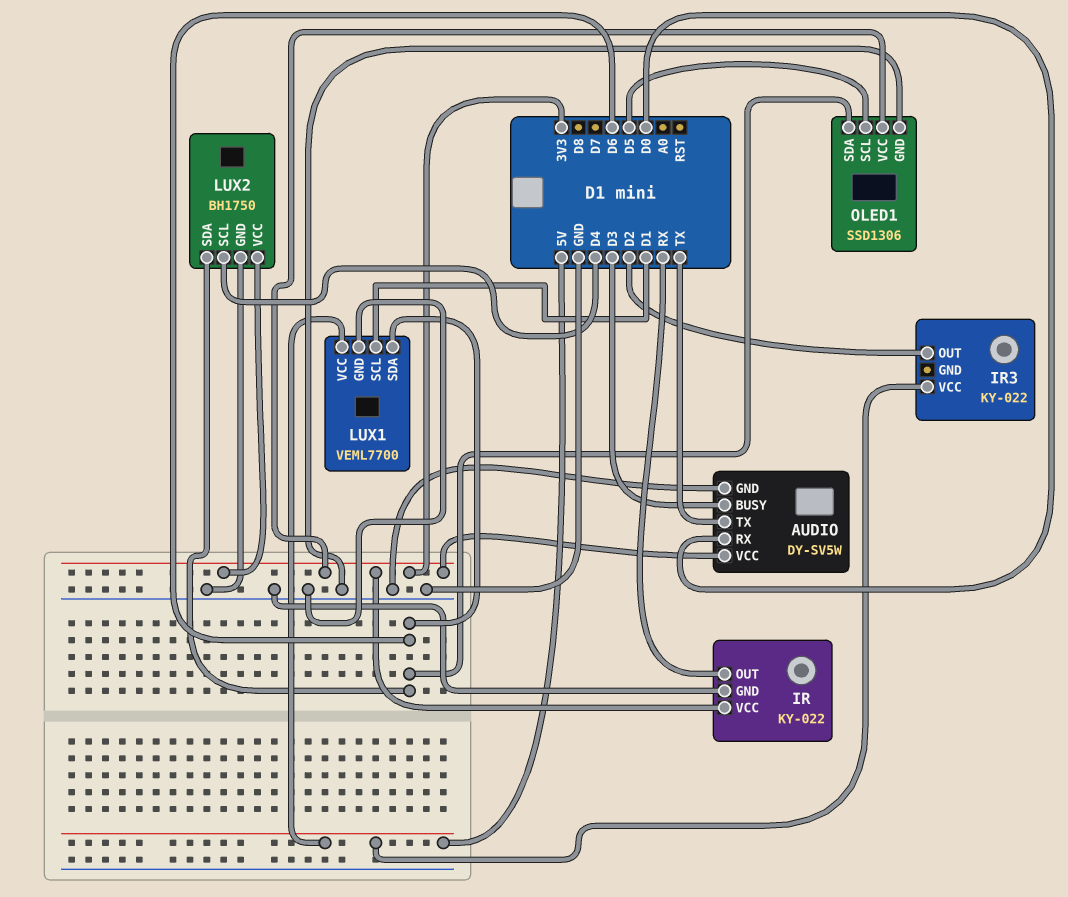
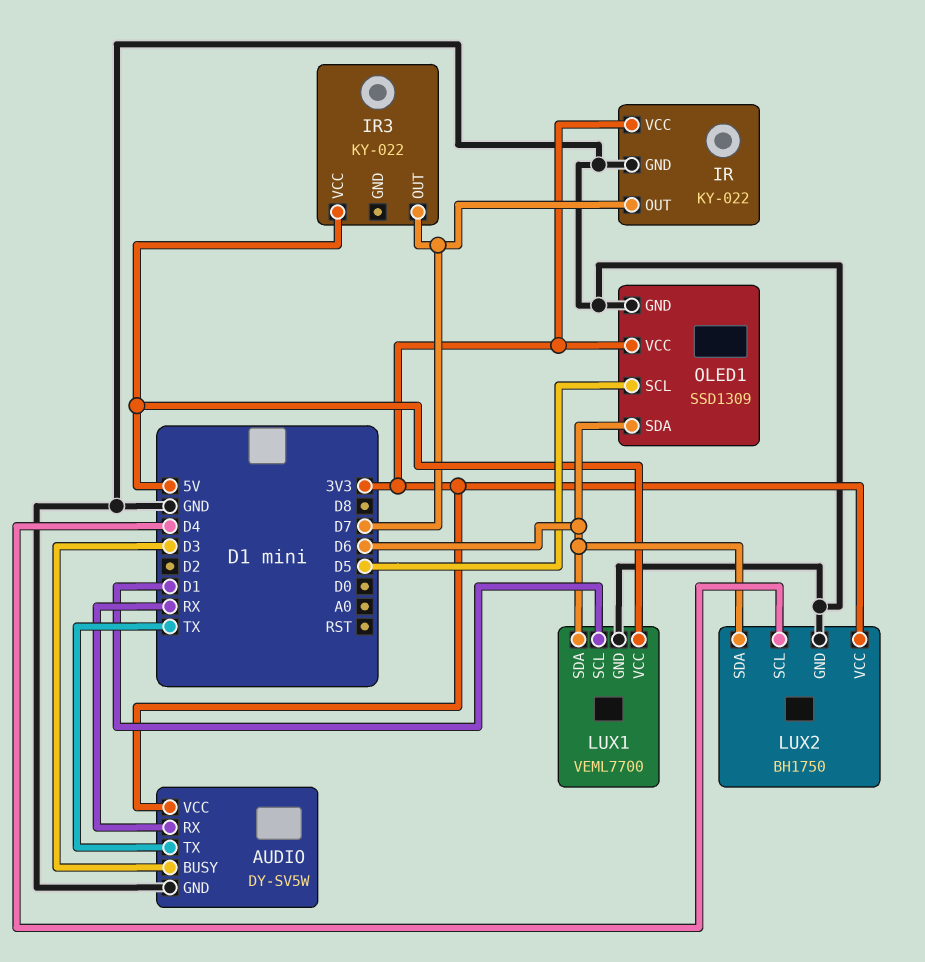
AUDIO pin RX: D0 -> RX
IR pin OUT: RX -> D7
IR3 pin OUT: D2 -> D7
OLED1: SSD1306 -> SSD1309

